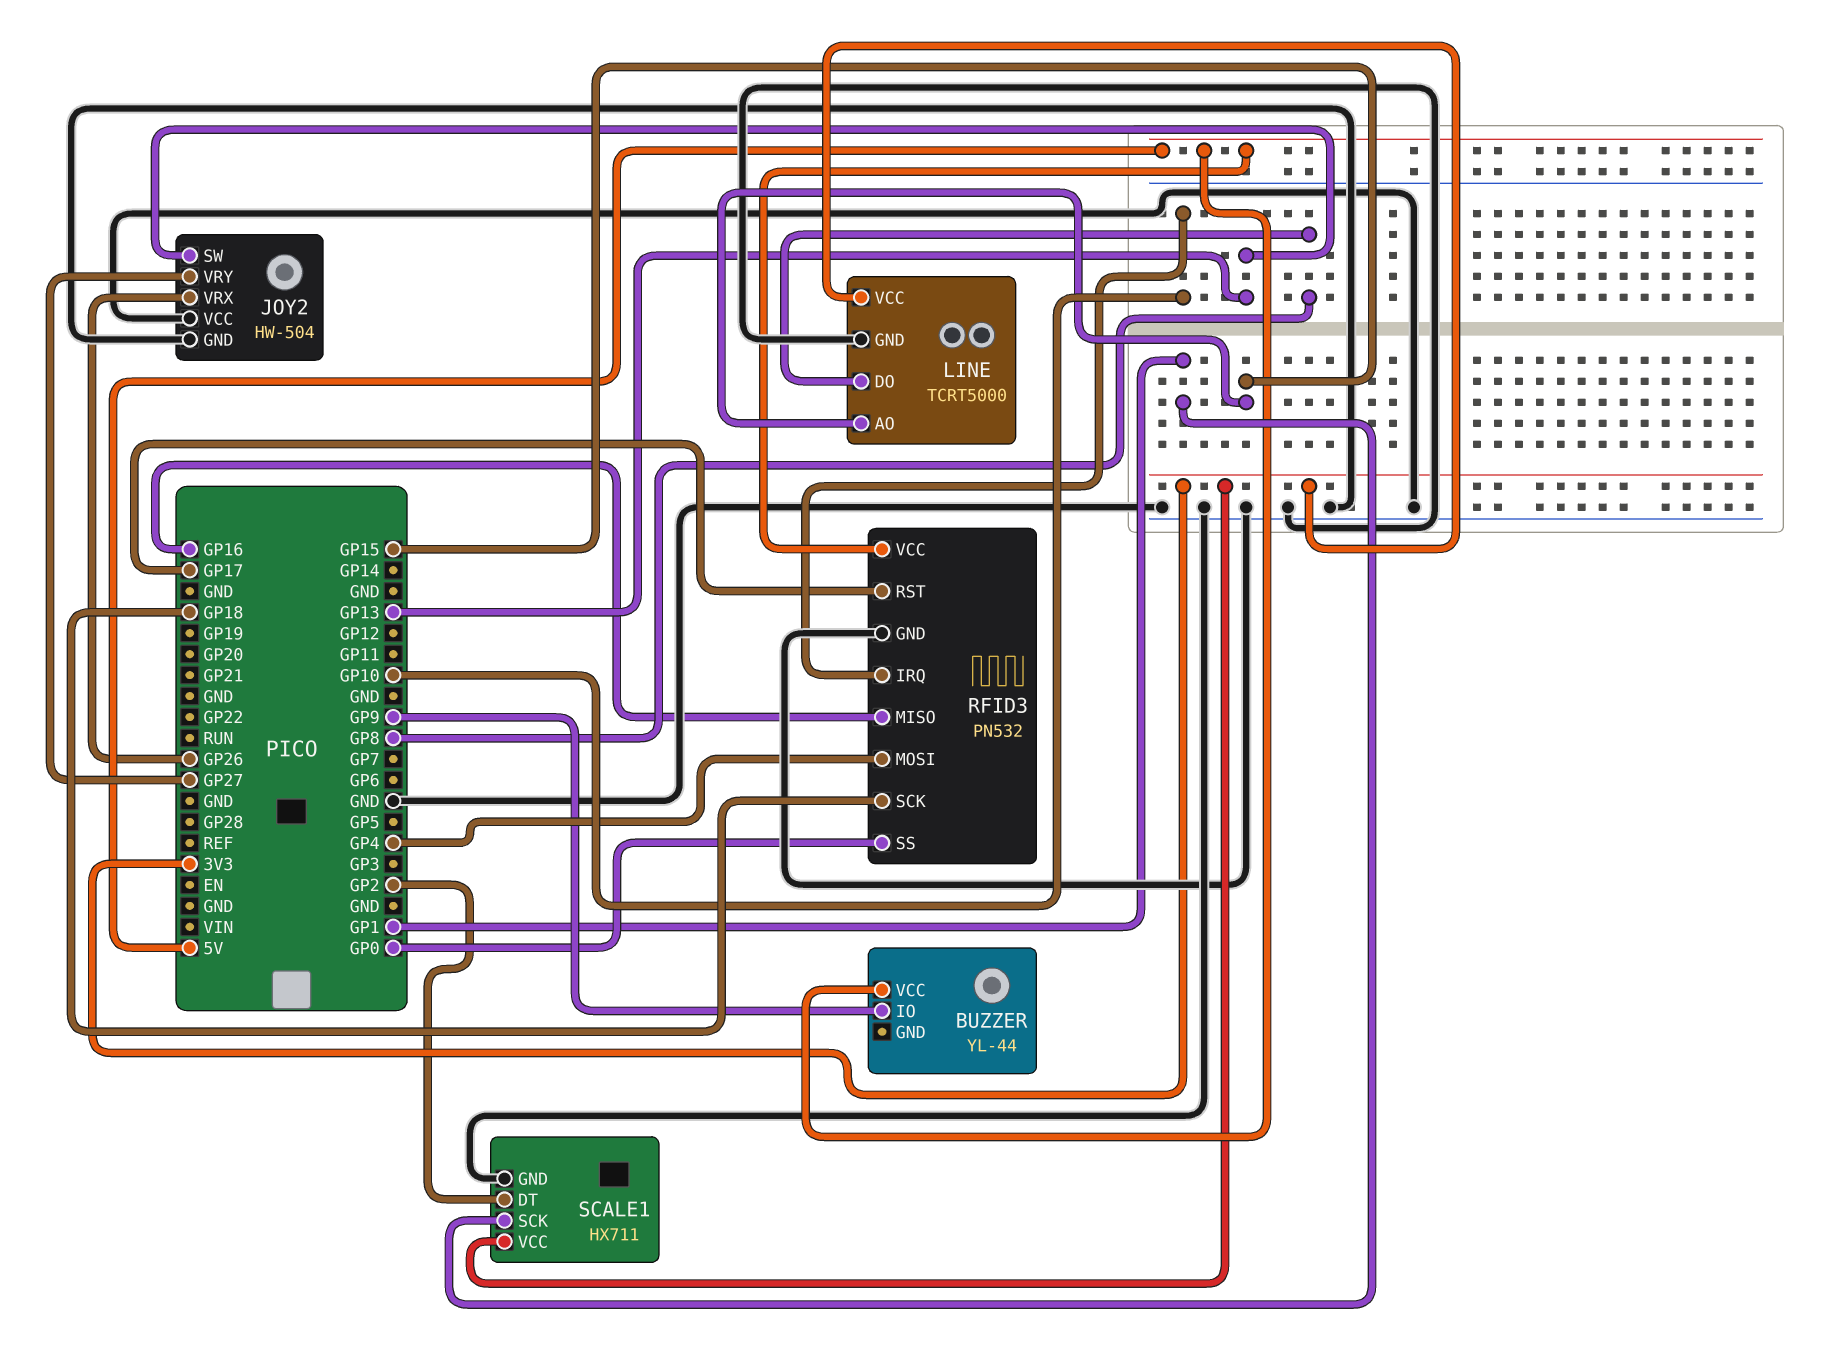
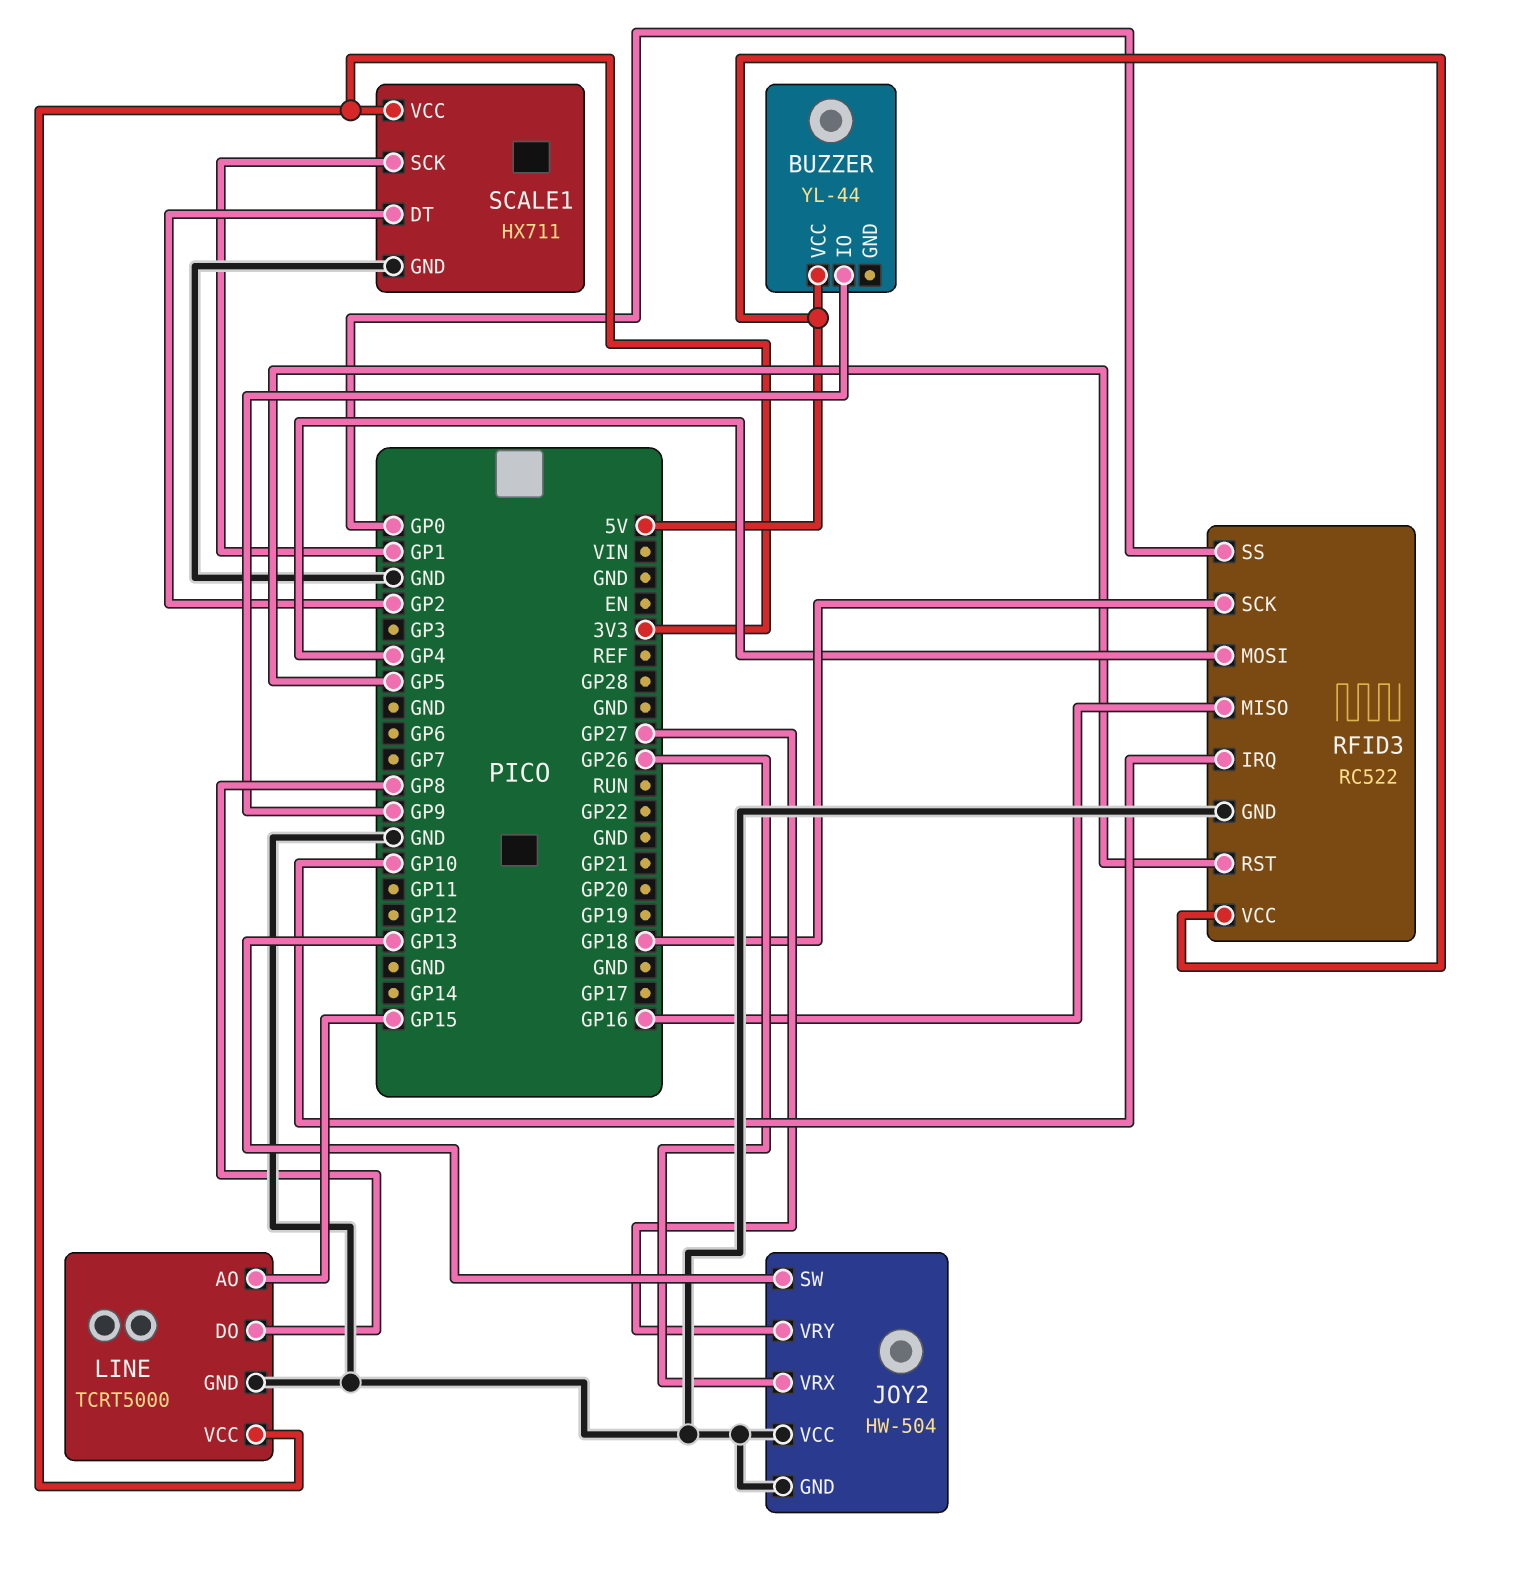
RFID3: PN532 -> RC522
RFID3 pin RST: GP17 -> GP5

